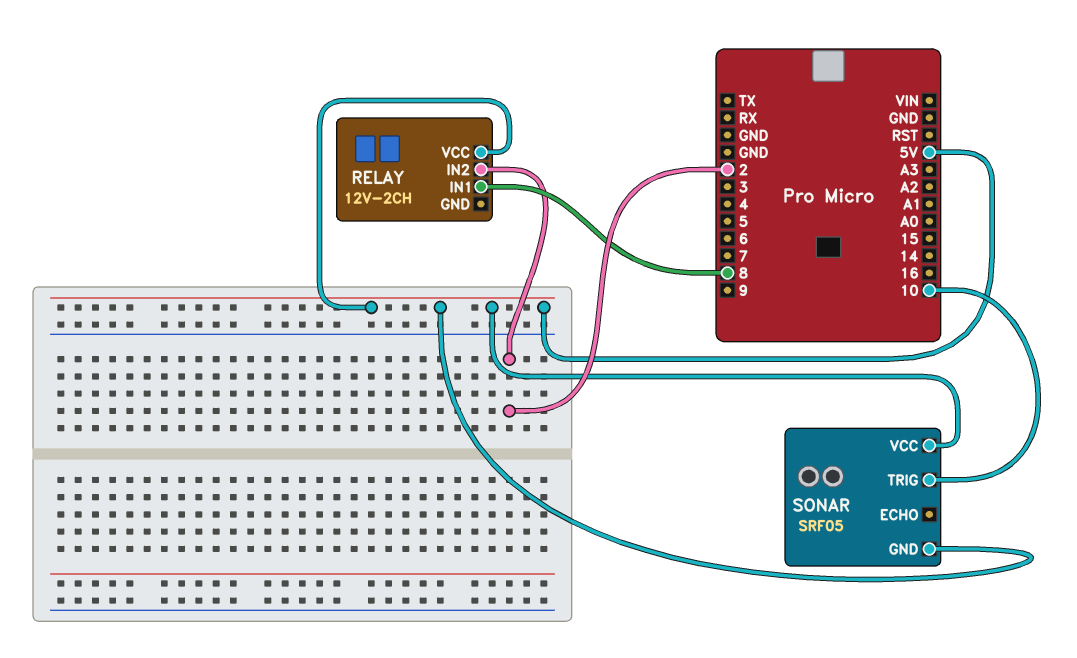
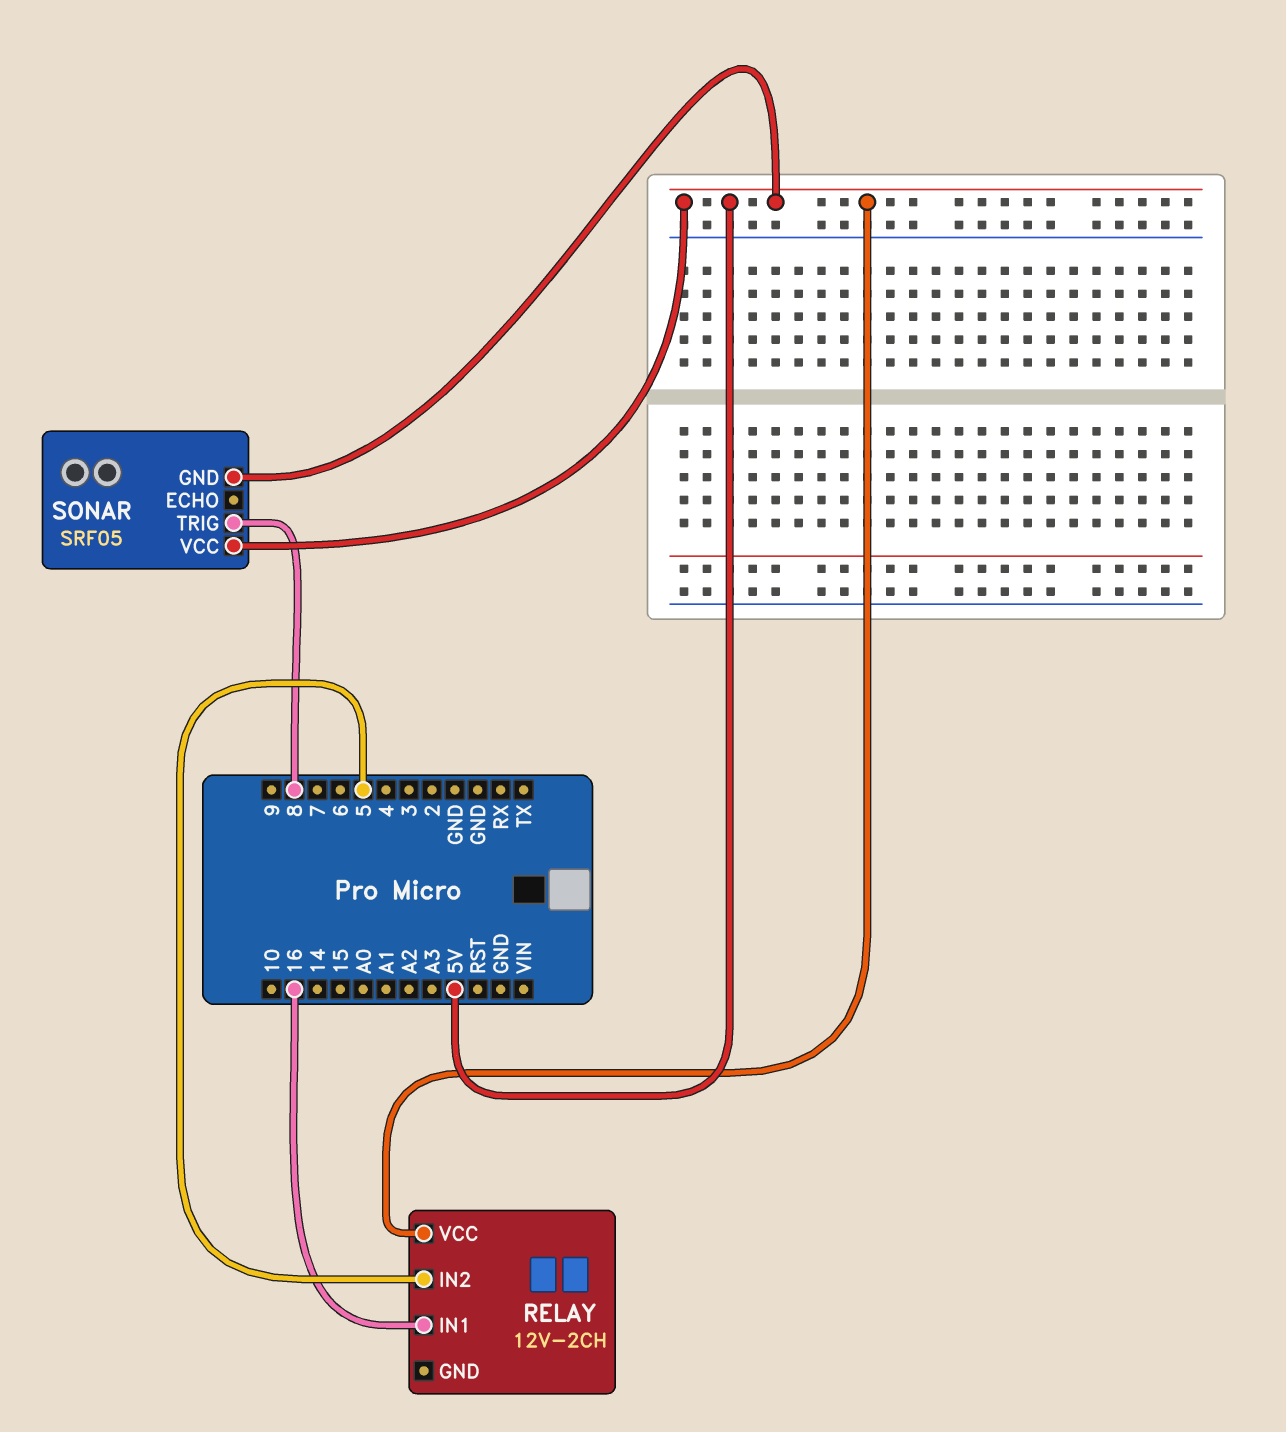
RELAY pin IN1: 8 -> 16
RELAY pin IN2: 2 -> 5
SONAR pin TRIG: 10 -> 8

